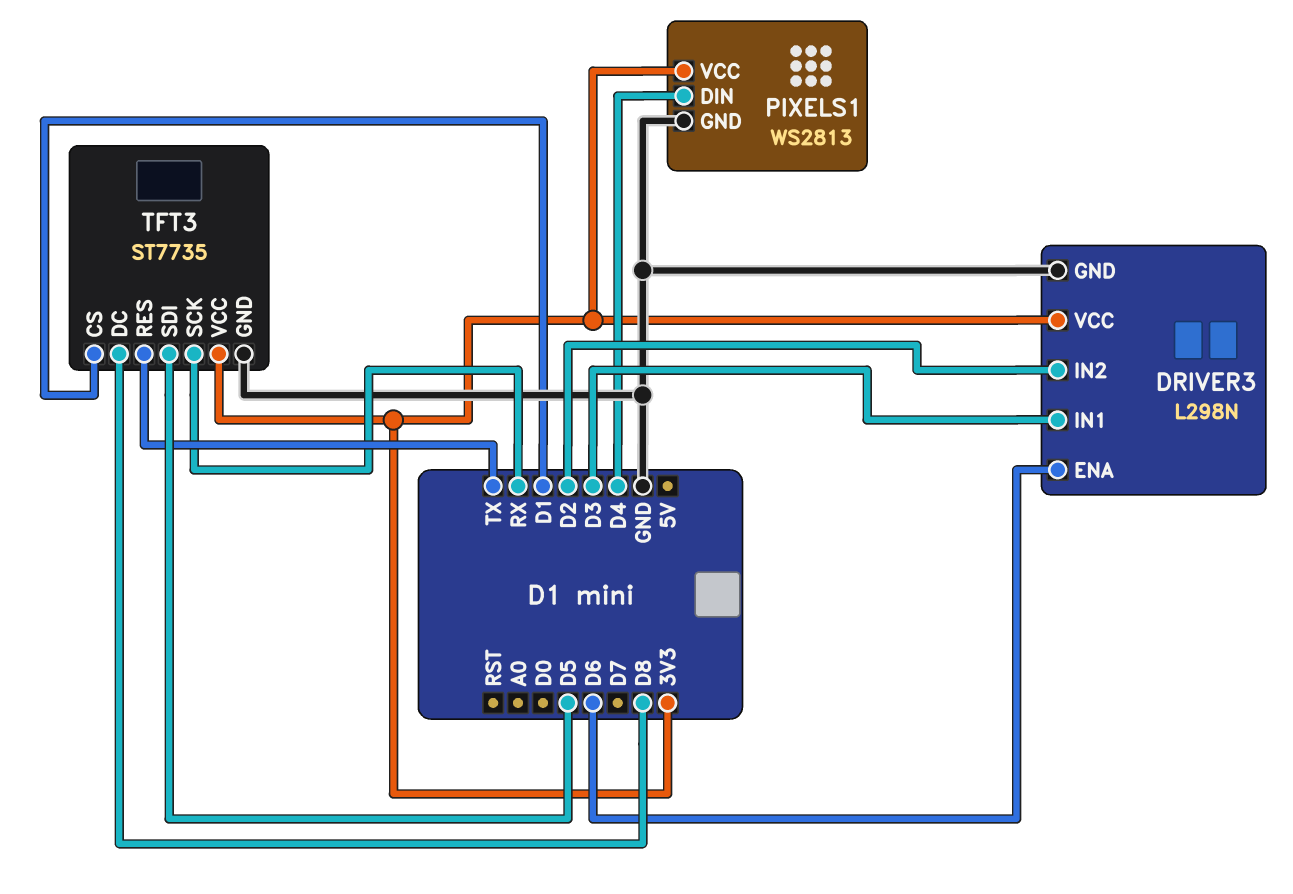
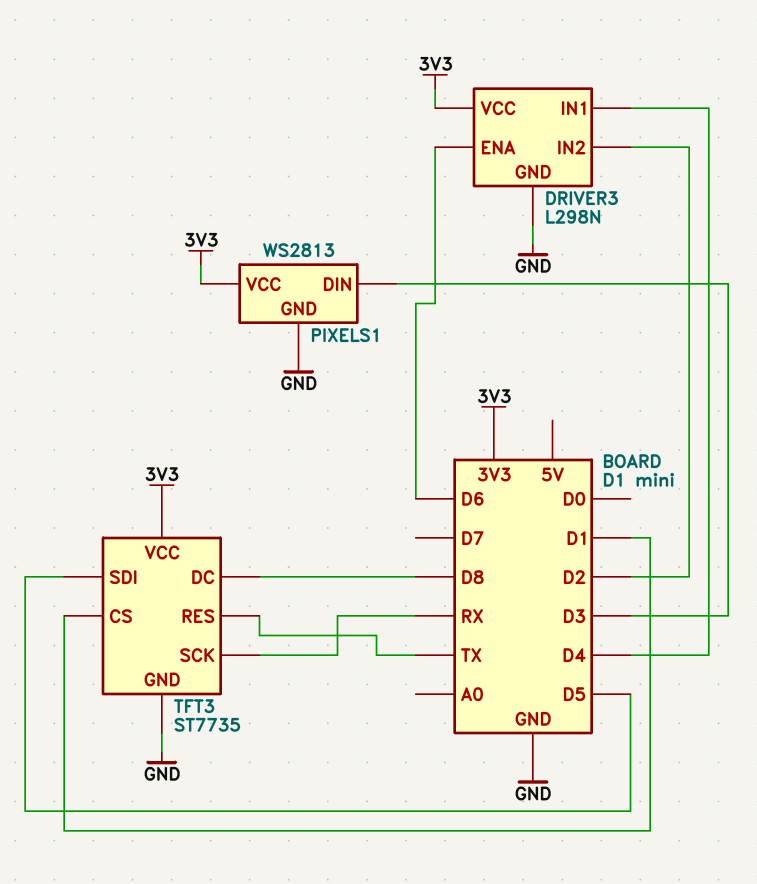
DRIVER3 pin IN1: D3 -> D4
PIXELS1 pin DIN: D4 -> D3

